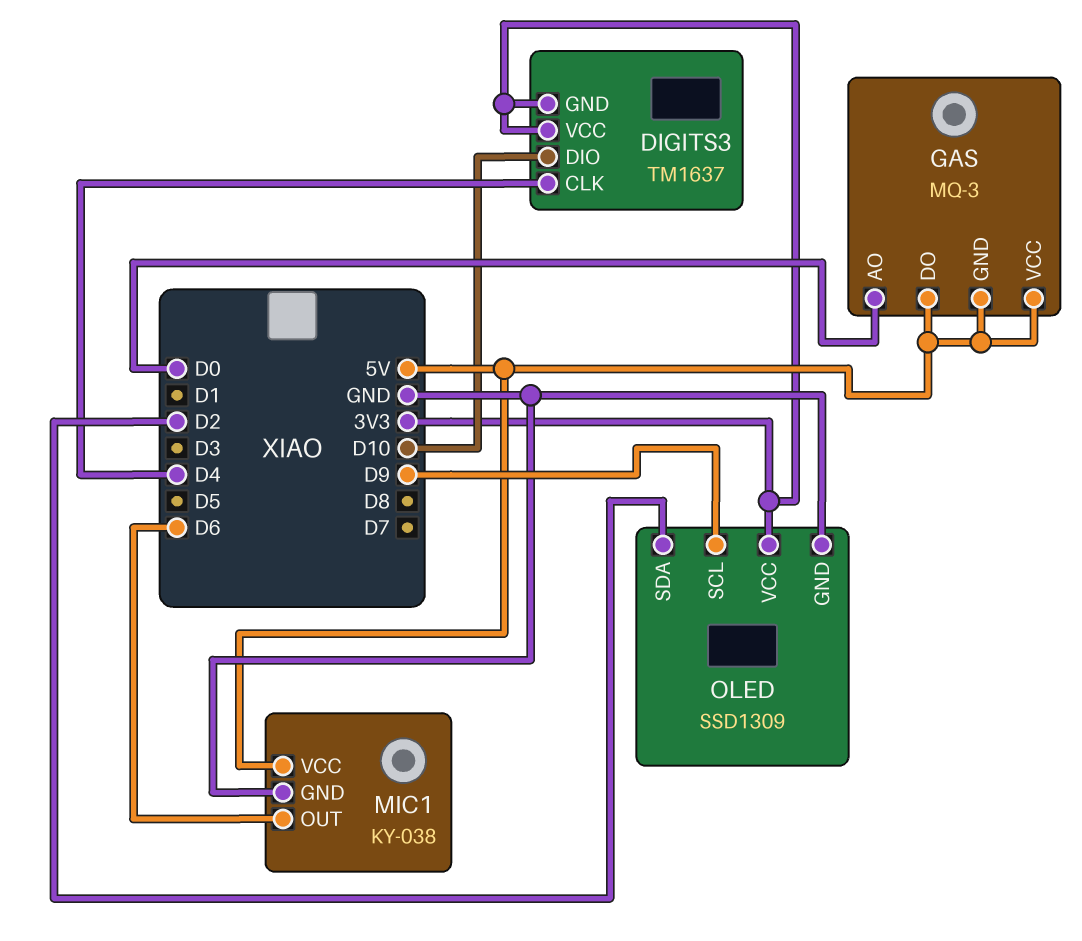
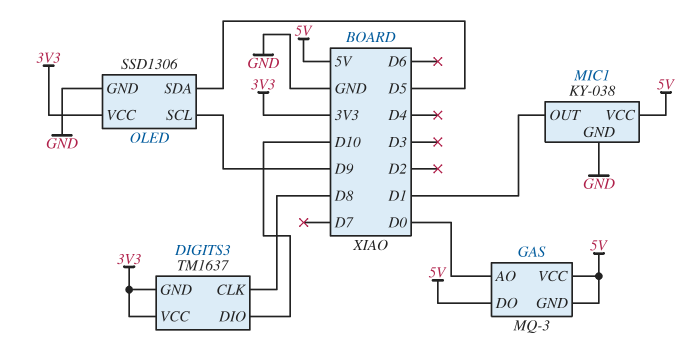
DIGITS3 pin CLK: D4 -> D8
MIC1 pin OUT: D6 -> D1
OLED: SSD1309 -> SSD1306
OLED pin SDA: D2 -> D5

